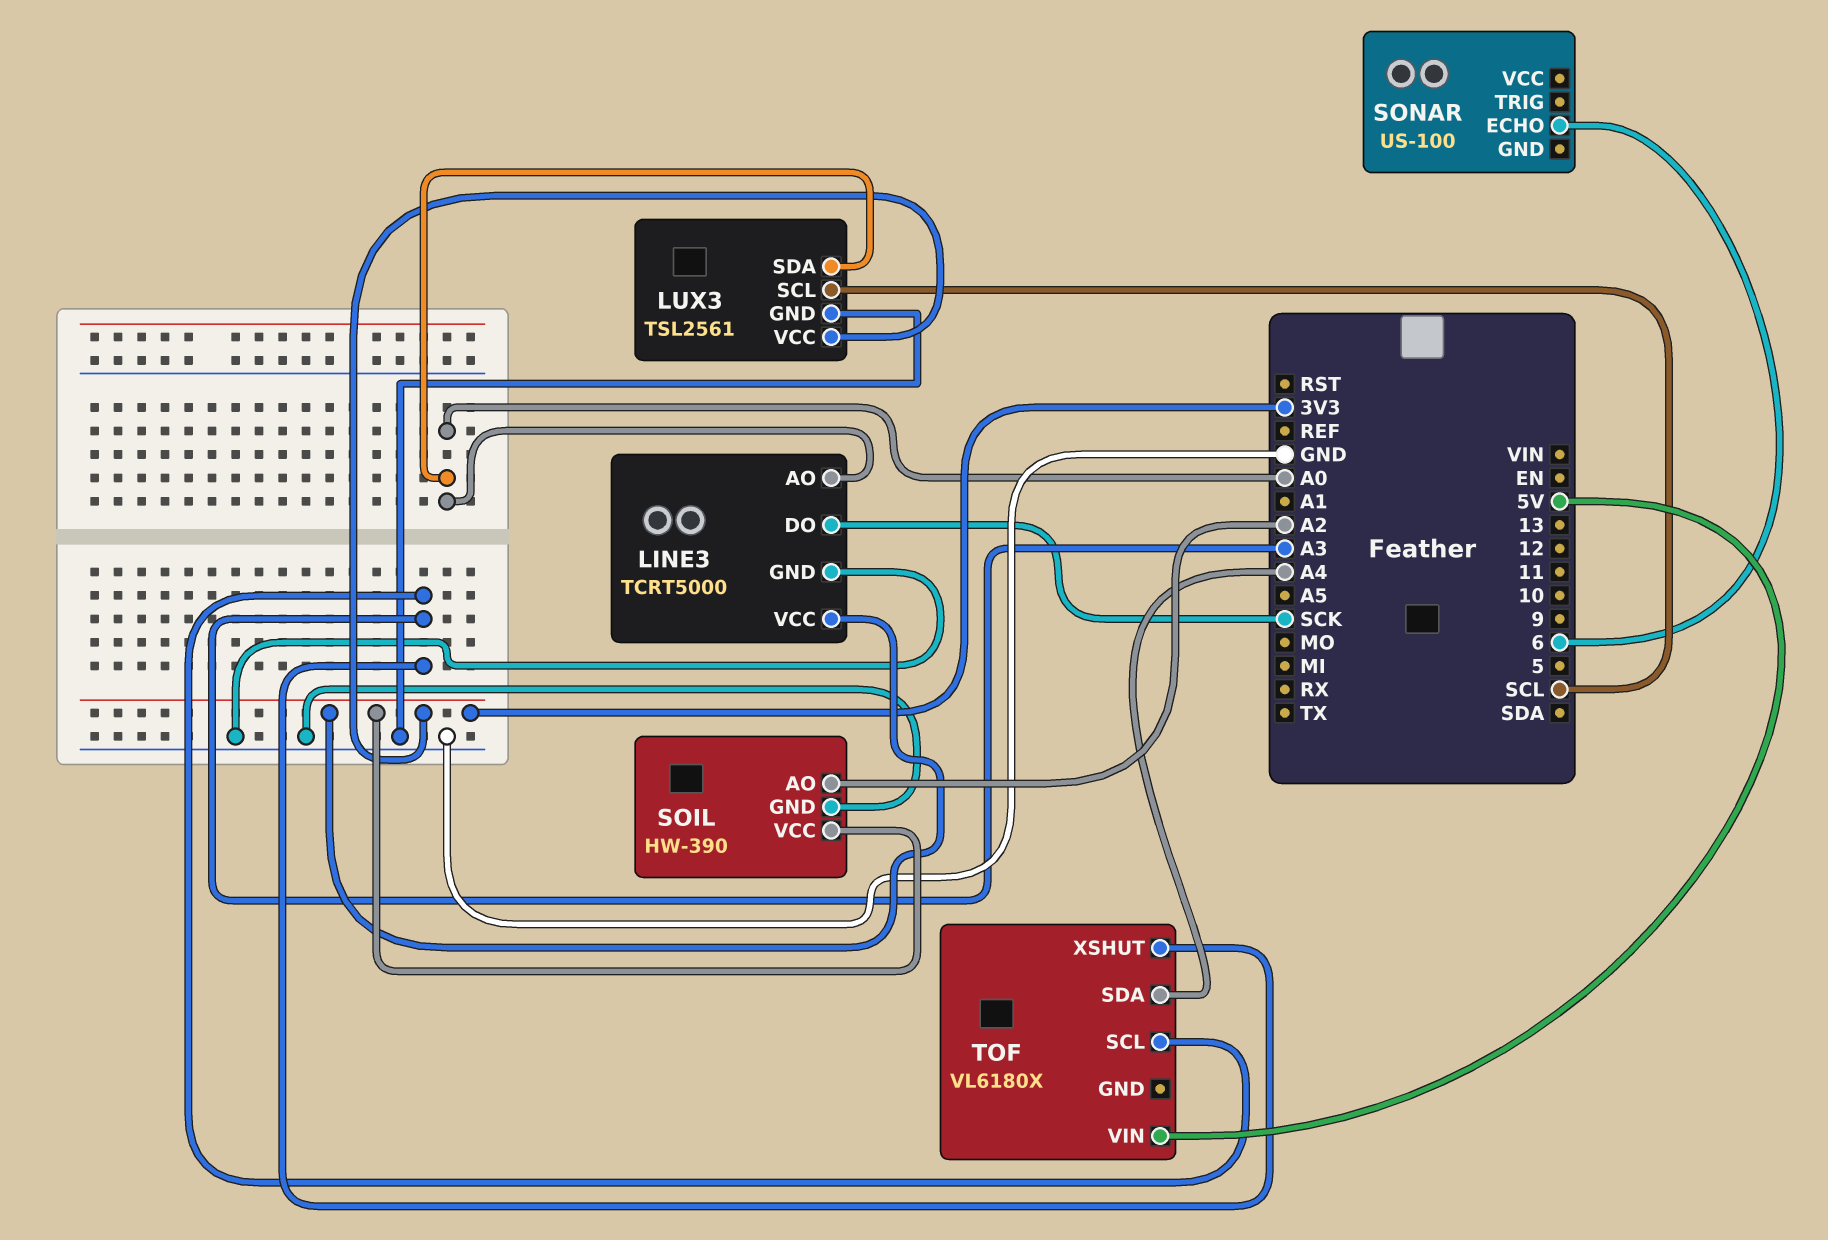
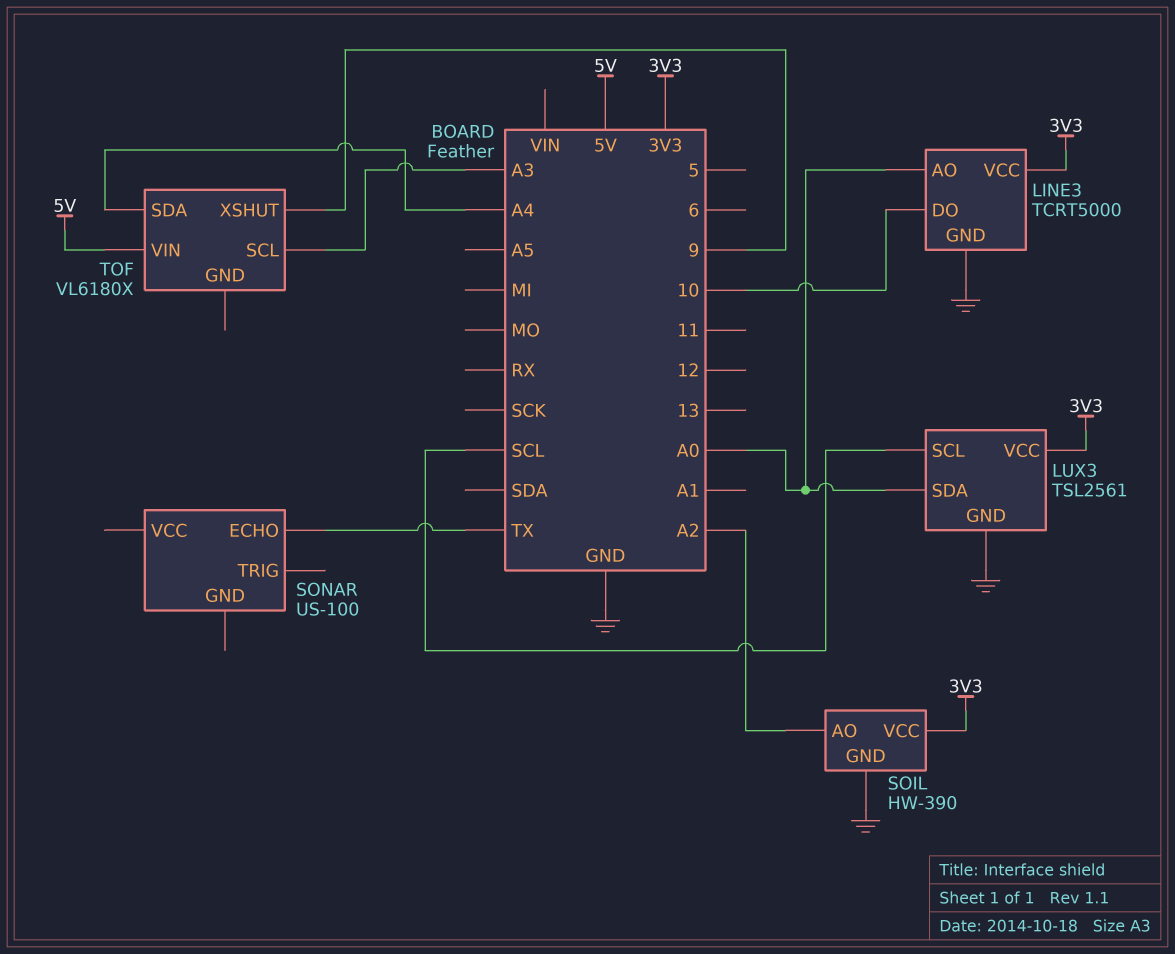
LINE3 pin DO: SCK -> 10
SONAR pin ECHO: 6 -> TX
TOF pin XSHUT: A3 -> 9

